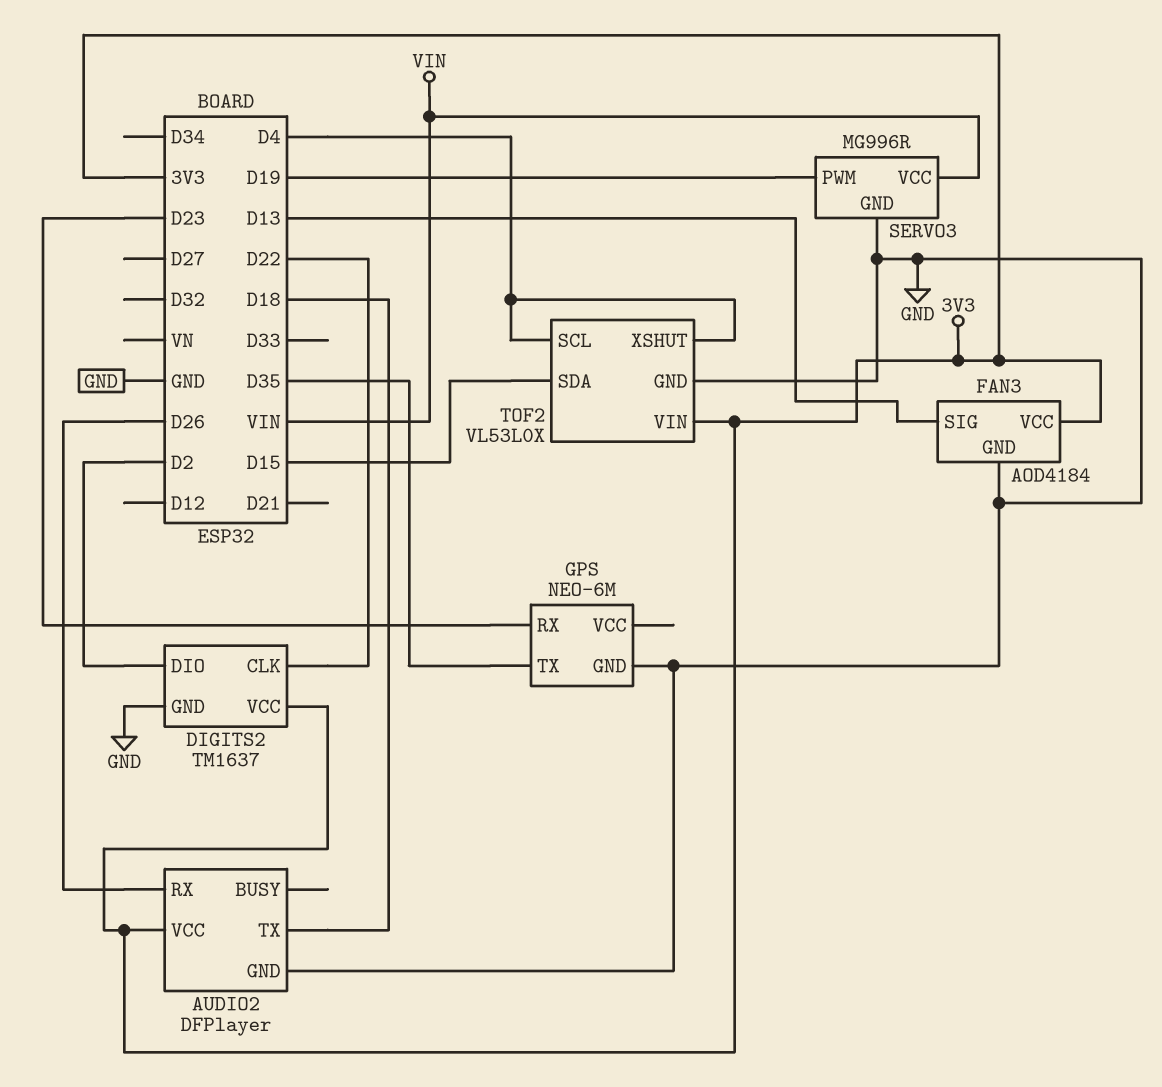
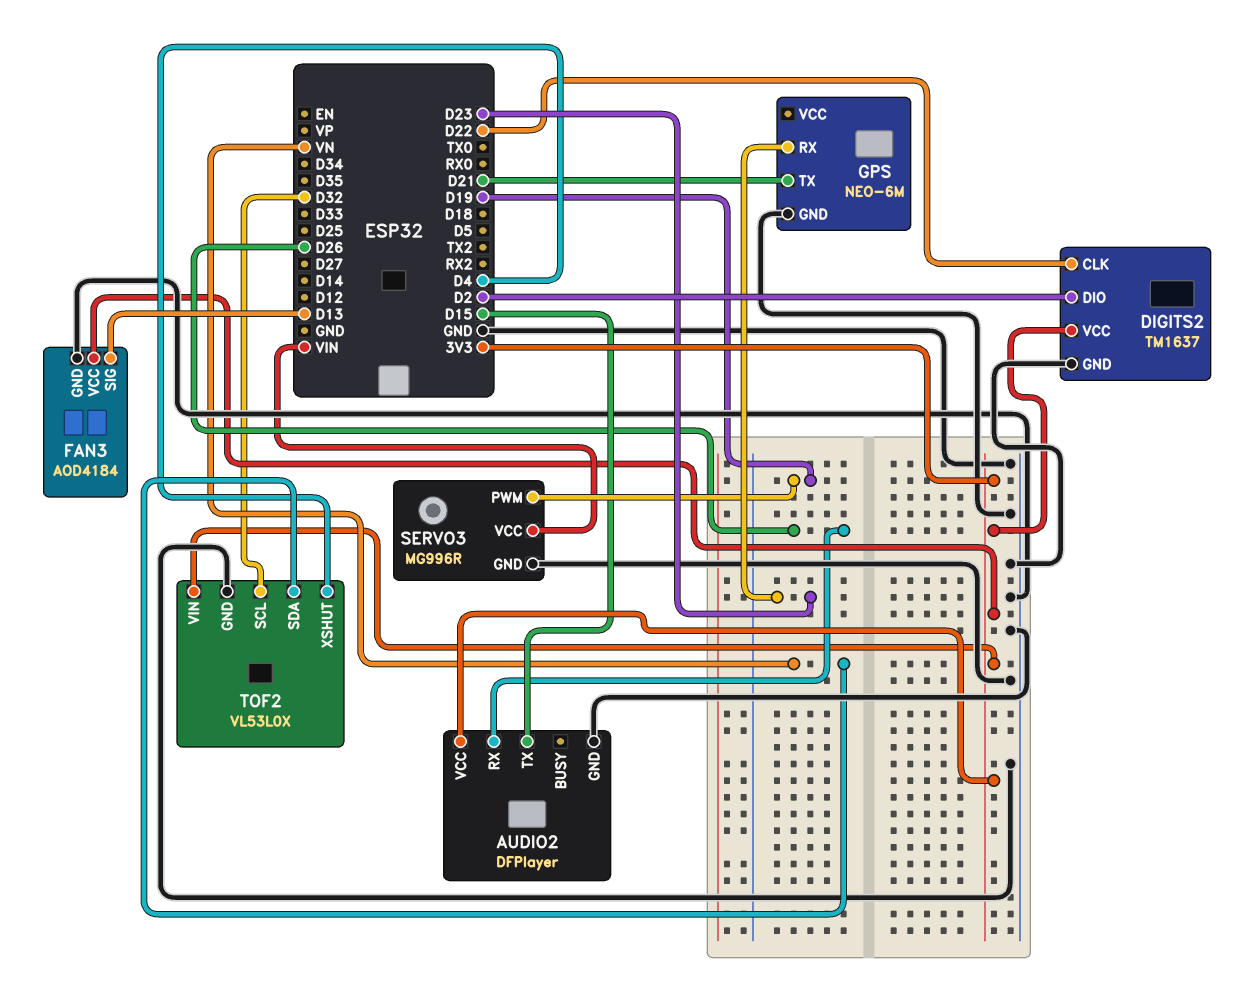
AUDIO2 pin TX: D18 -> D15
GPS pin TX: D35 -> D21
TOF2 pin SCL: D4 -> D32
TOF2 pin SDA: D15 -> VN

